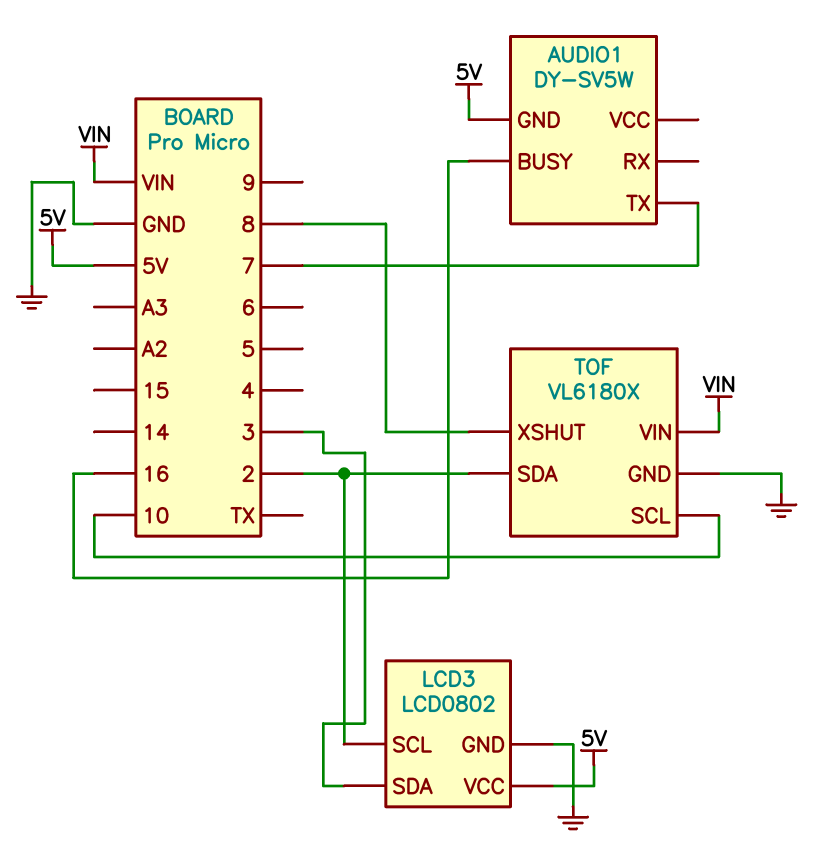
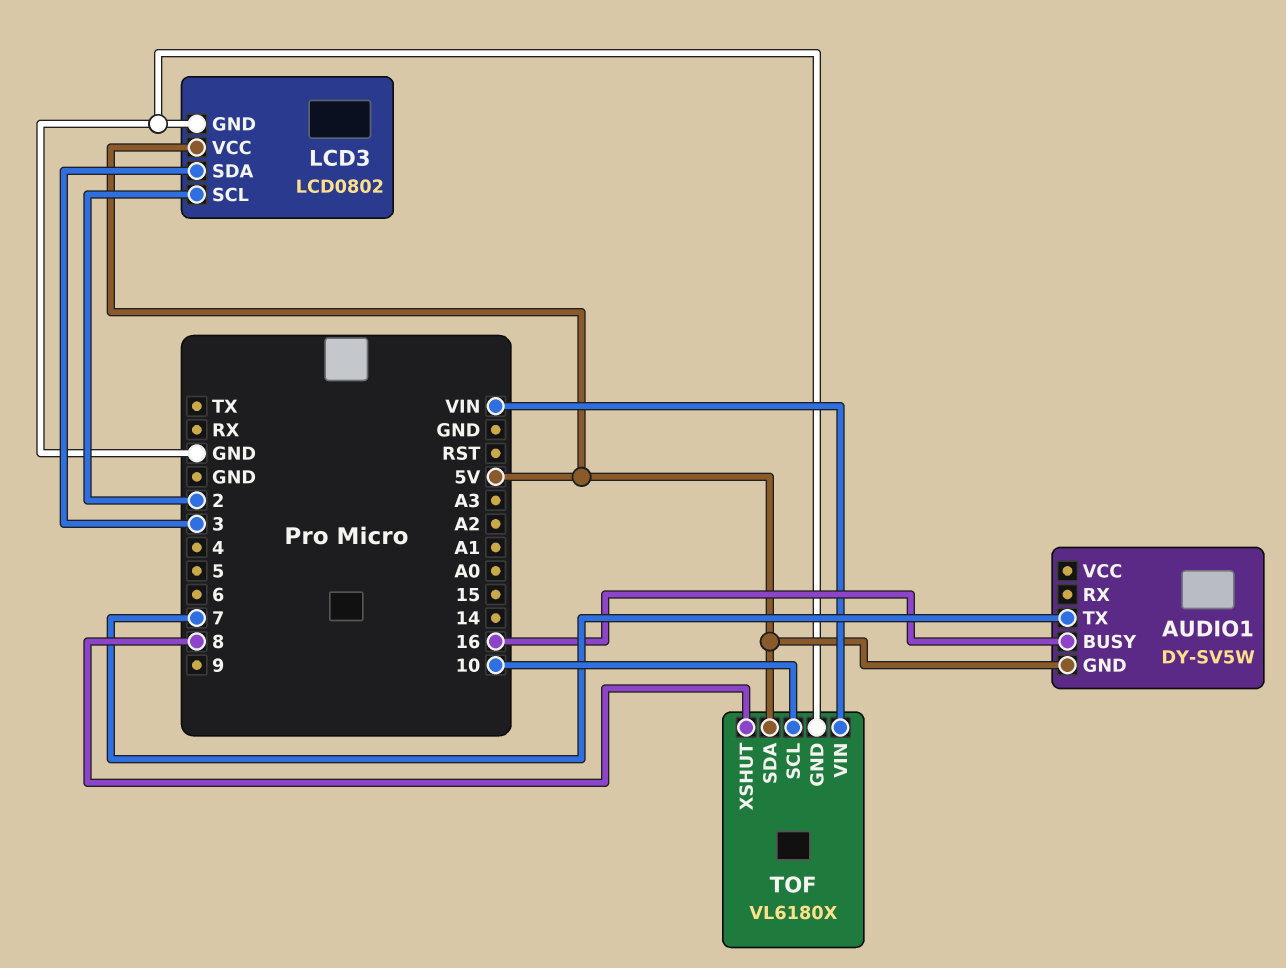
TOF pin SDA: 2 -> 5V

